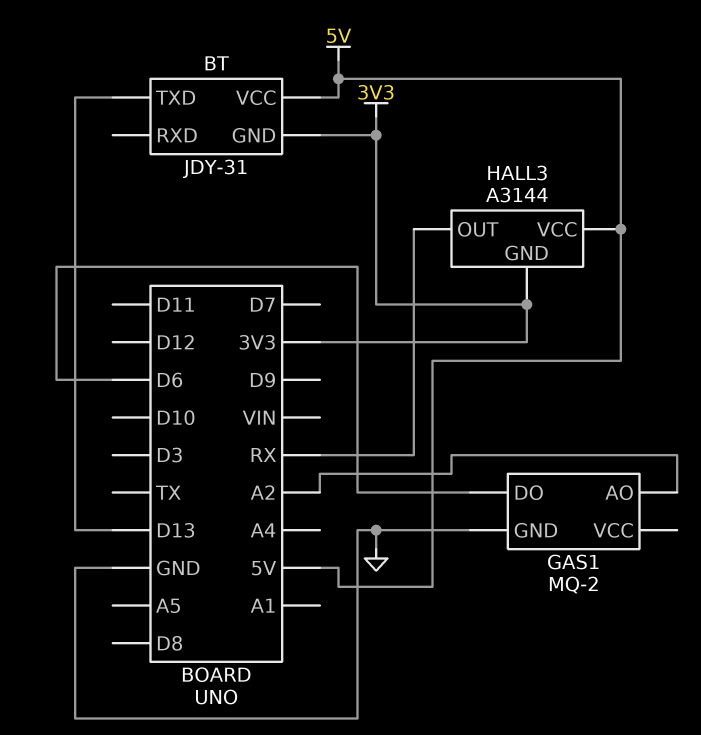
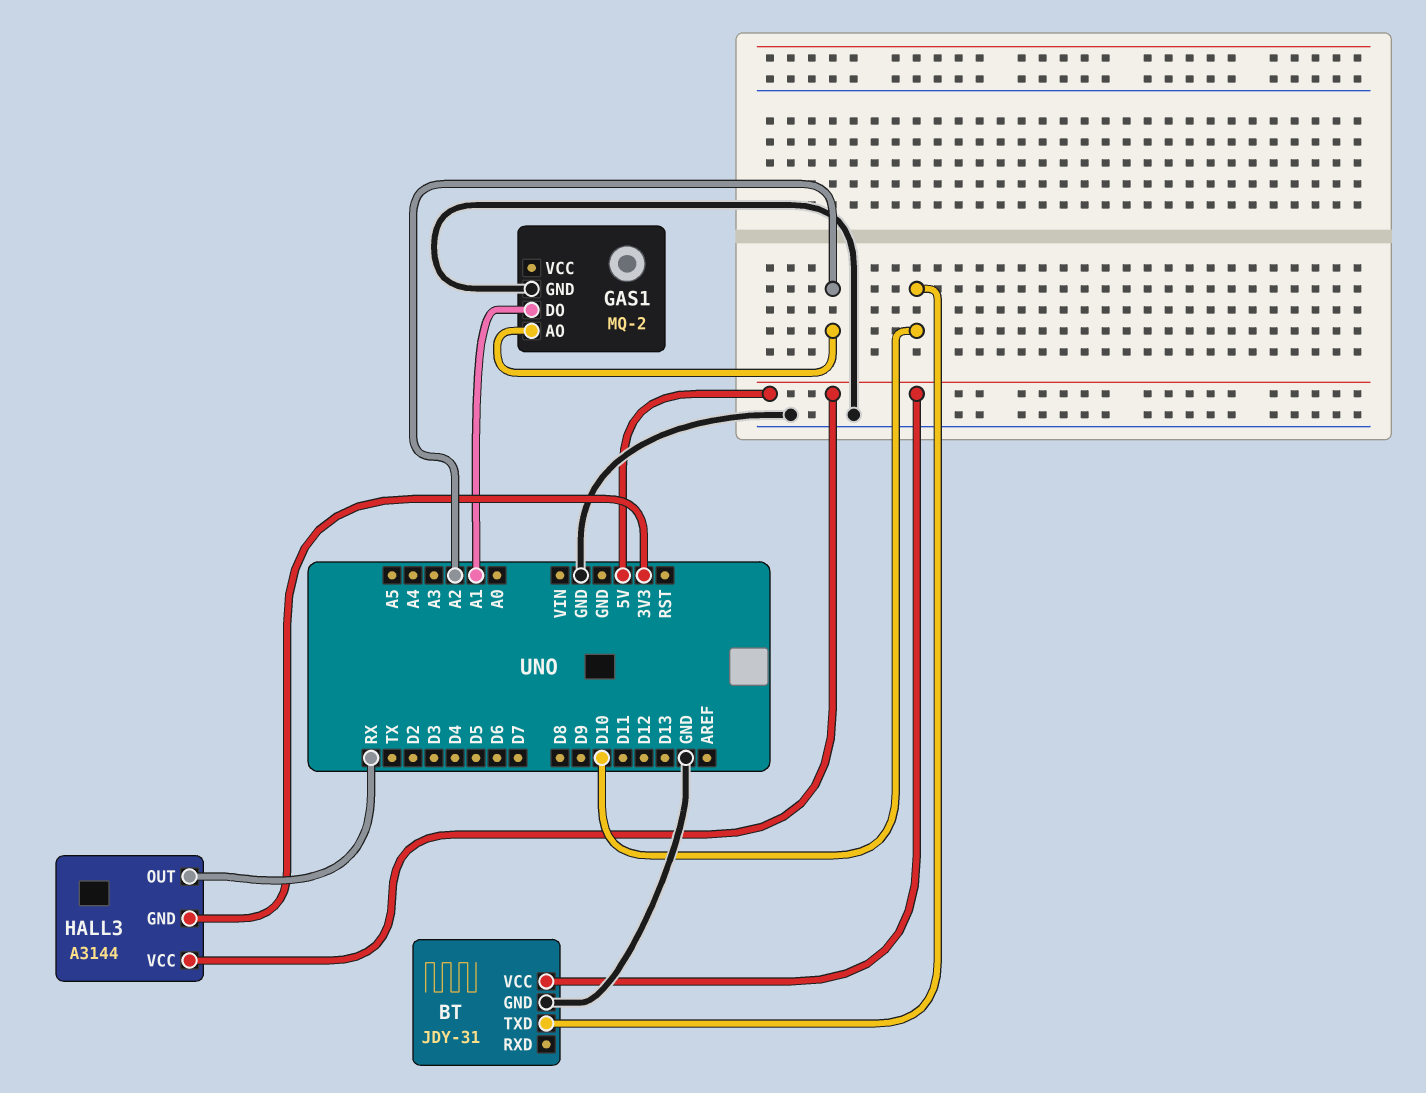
BT pin GND: 3V3 -> GND
BT pin TXD: D13 -> D10
GAS1 pin DO: D6 -> A1

